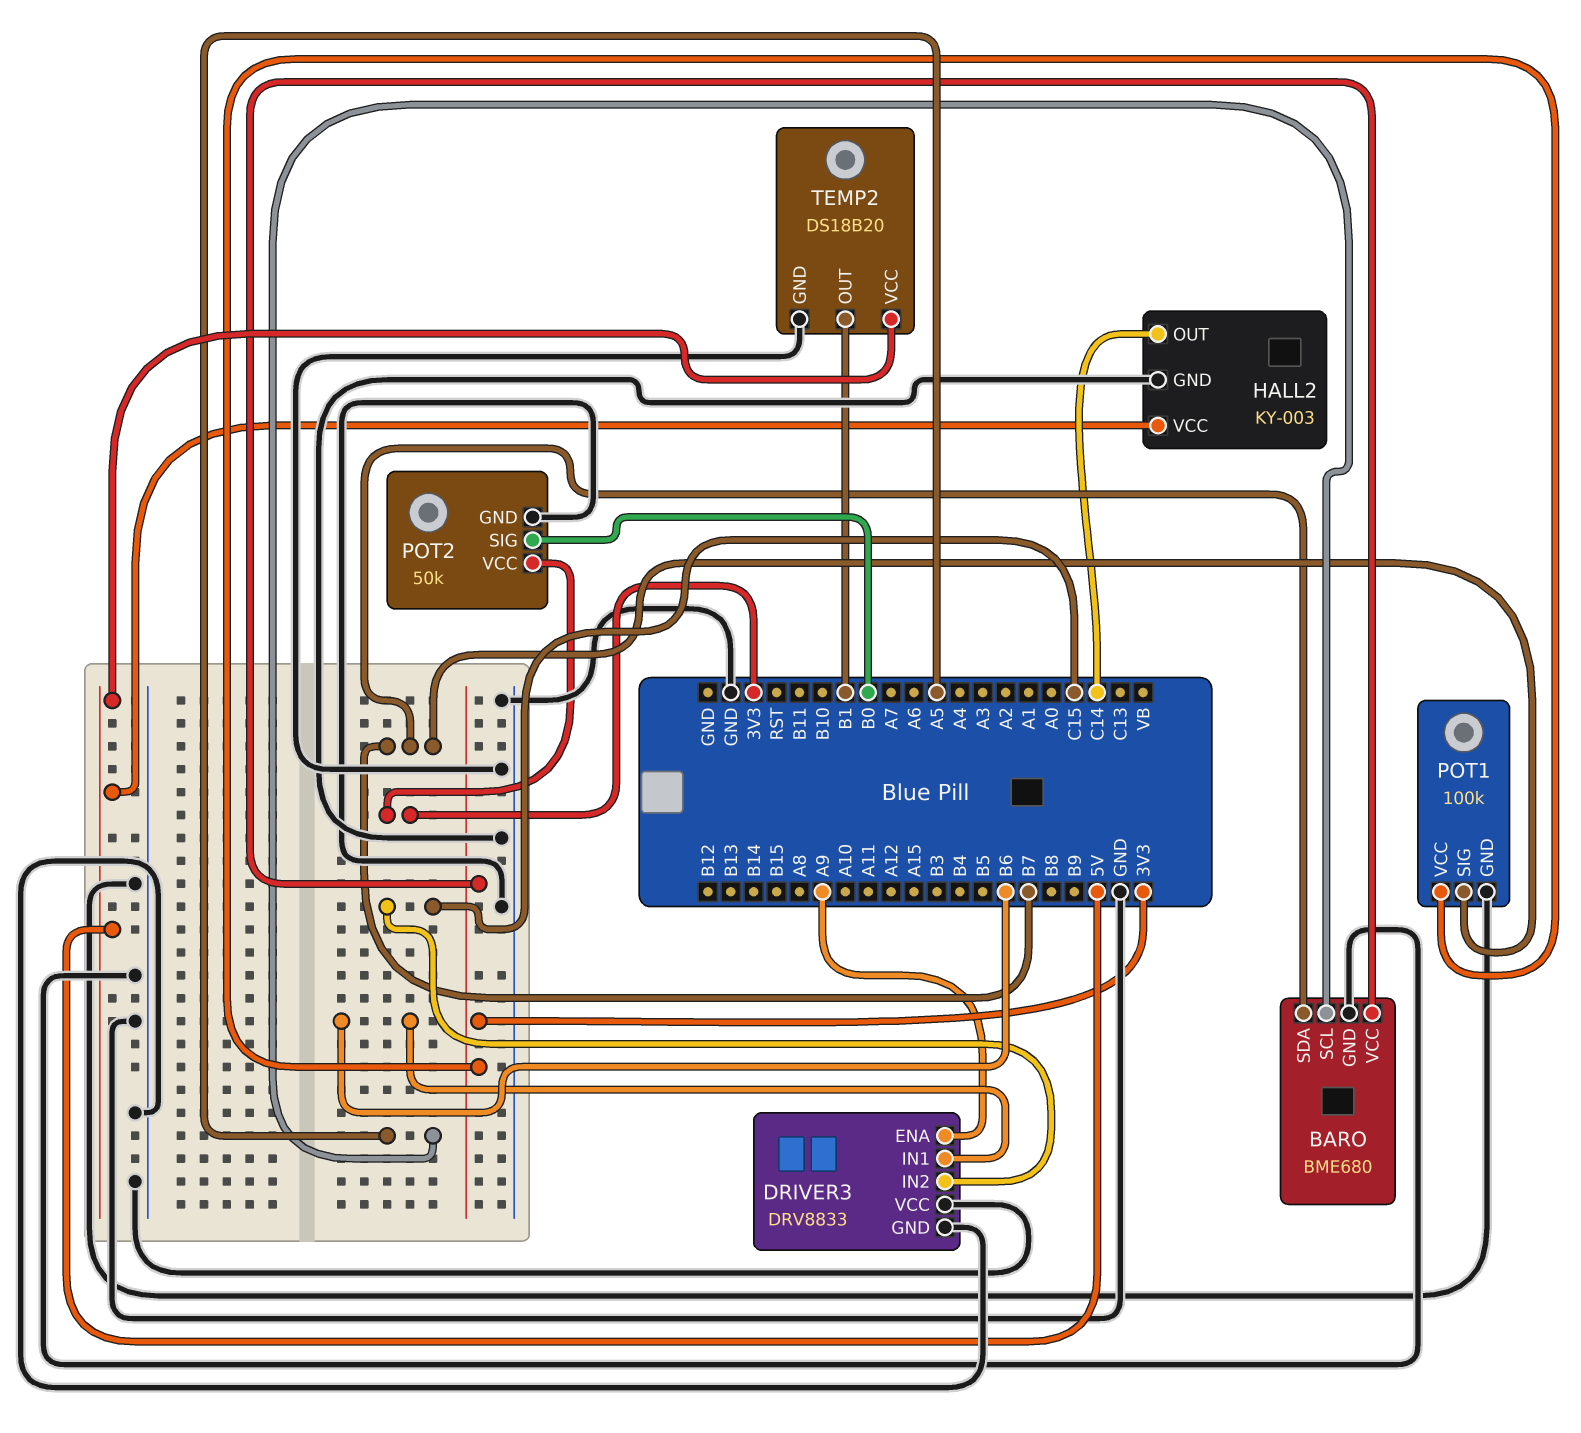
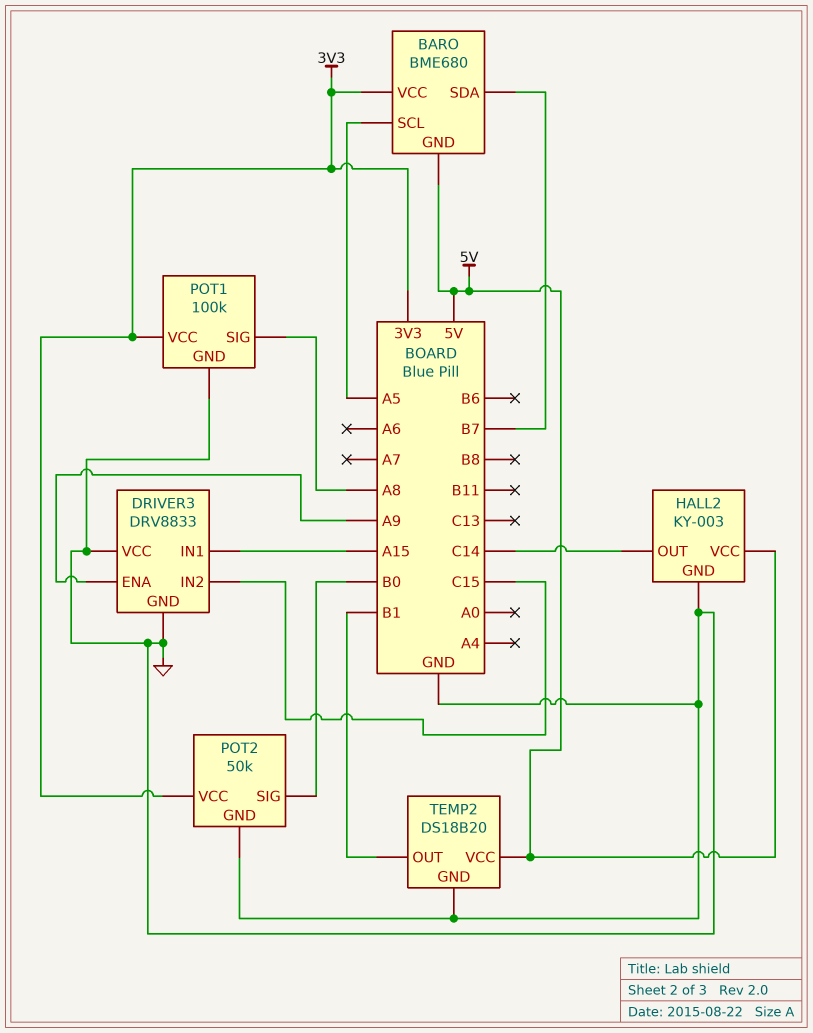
BARO pin GND: GND -> 5V
DRIVER3 pin IN1: B6 -> A15
POT1 pin SIG: B7 -> A8

